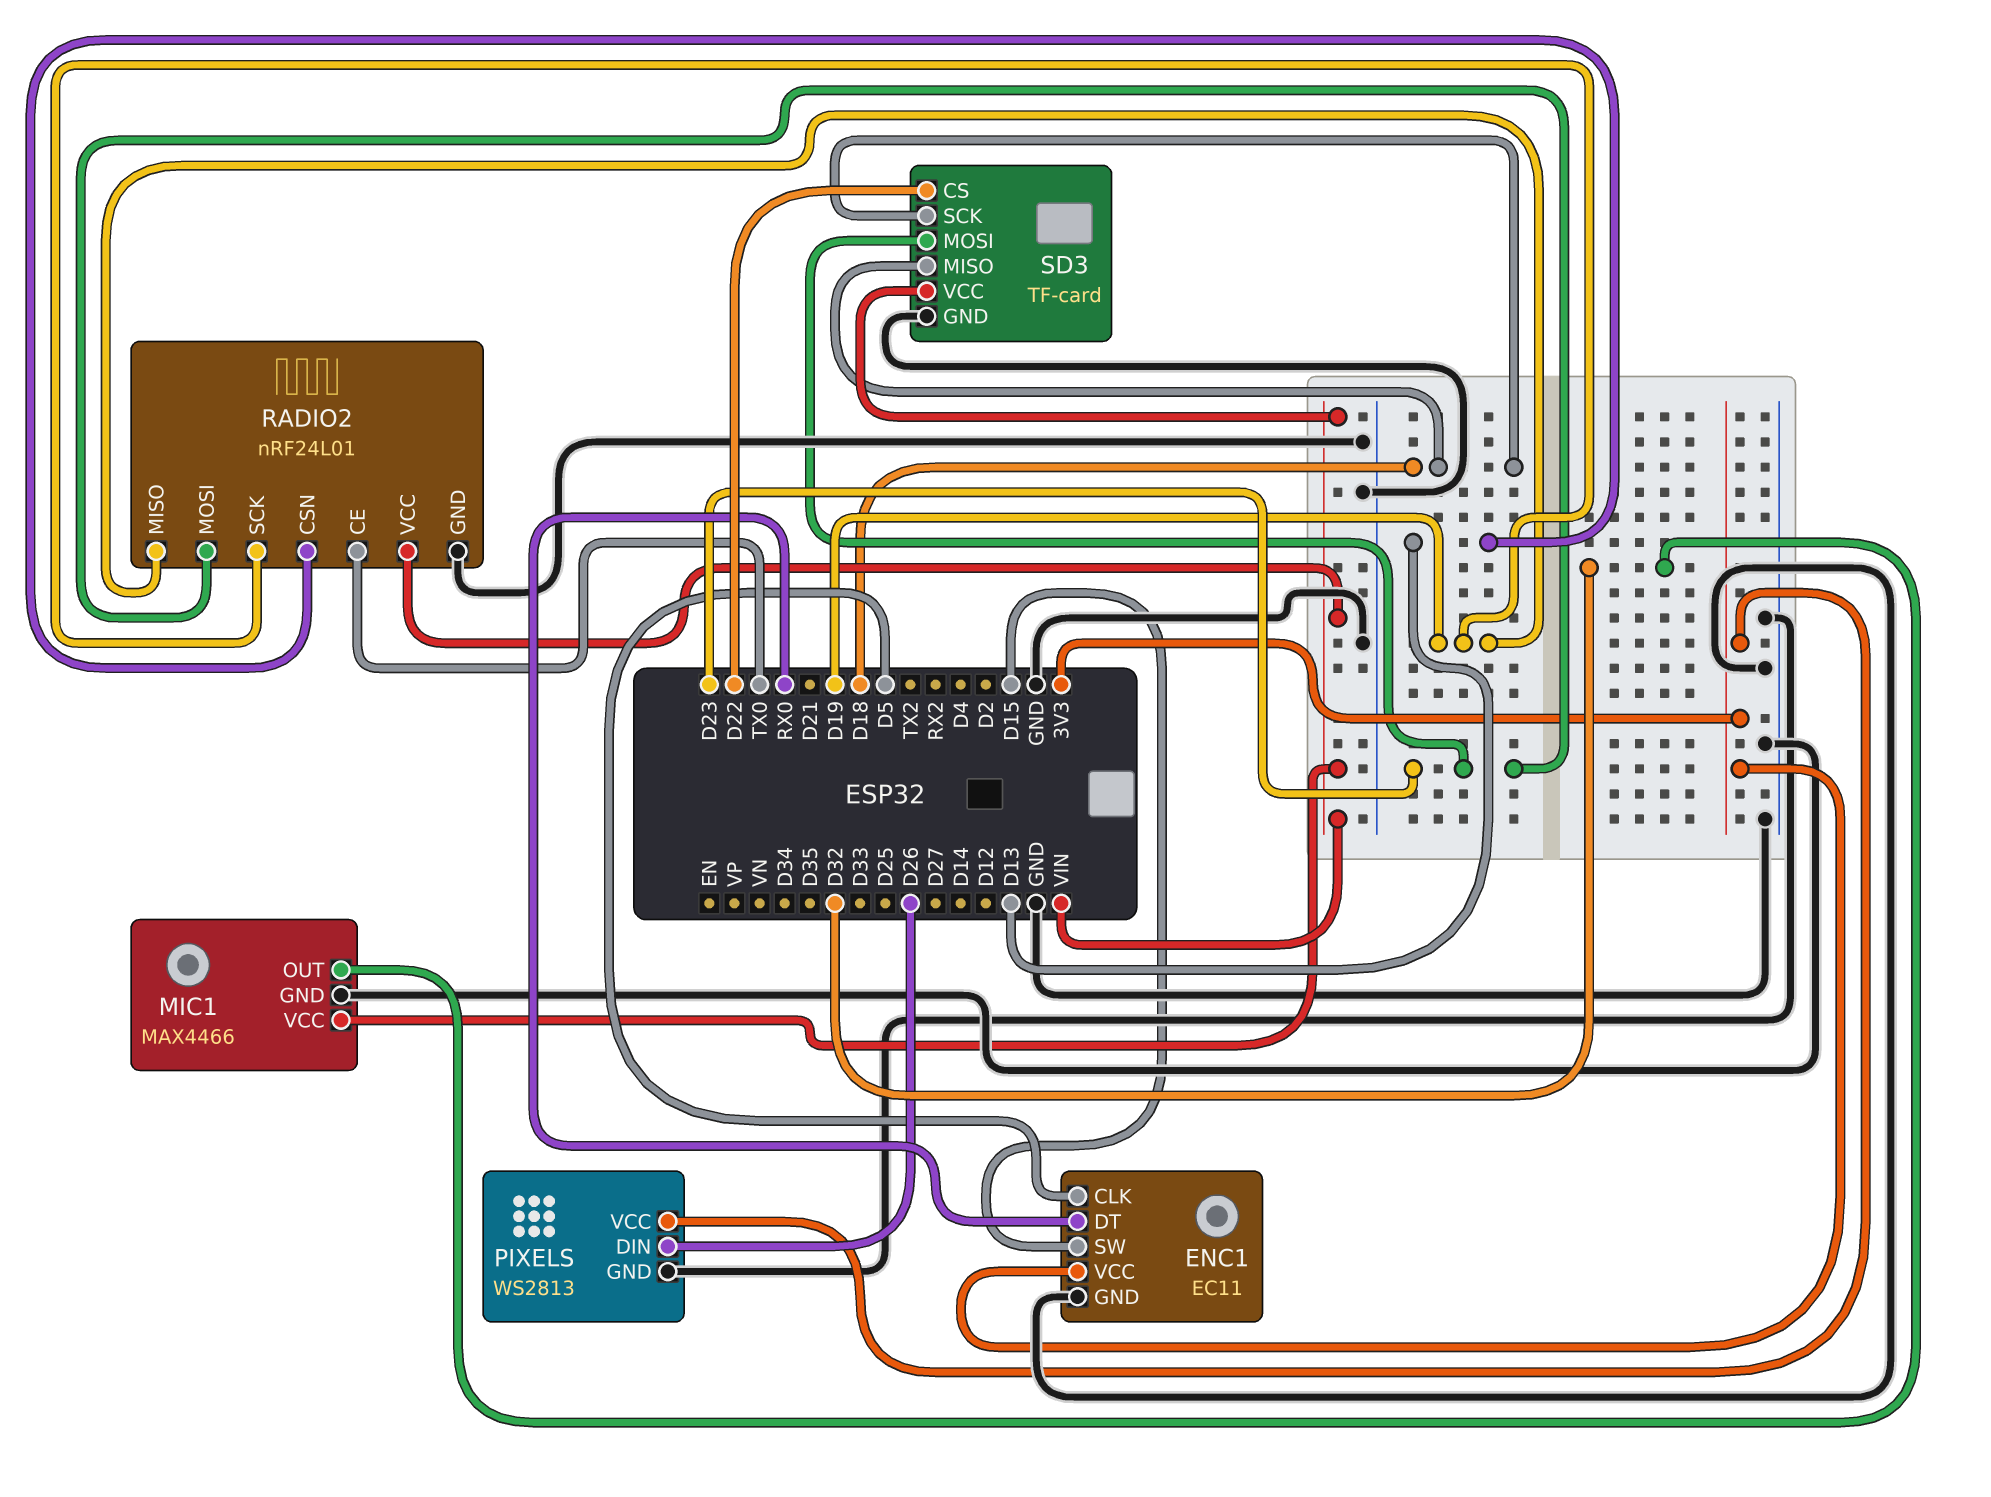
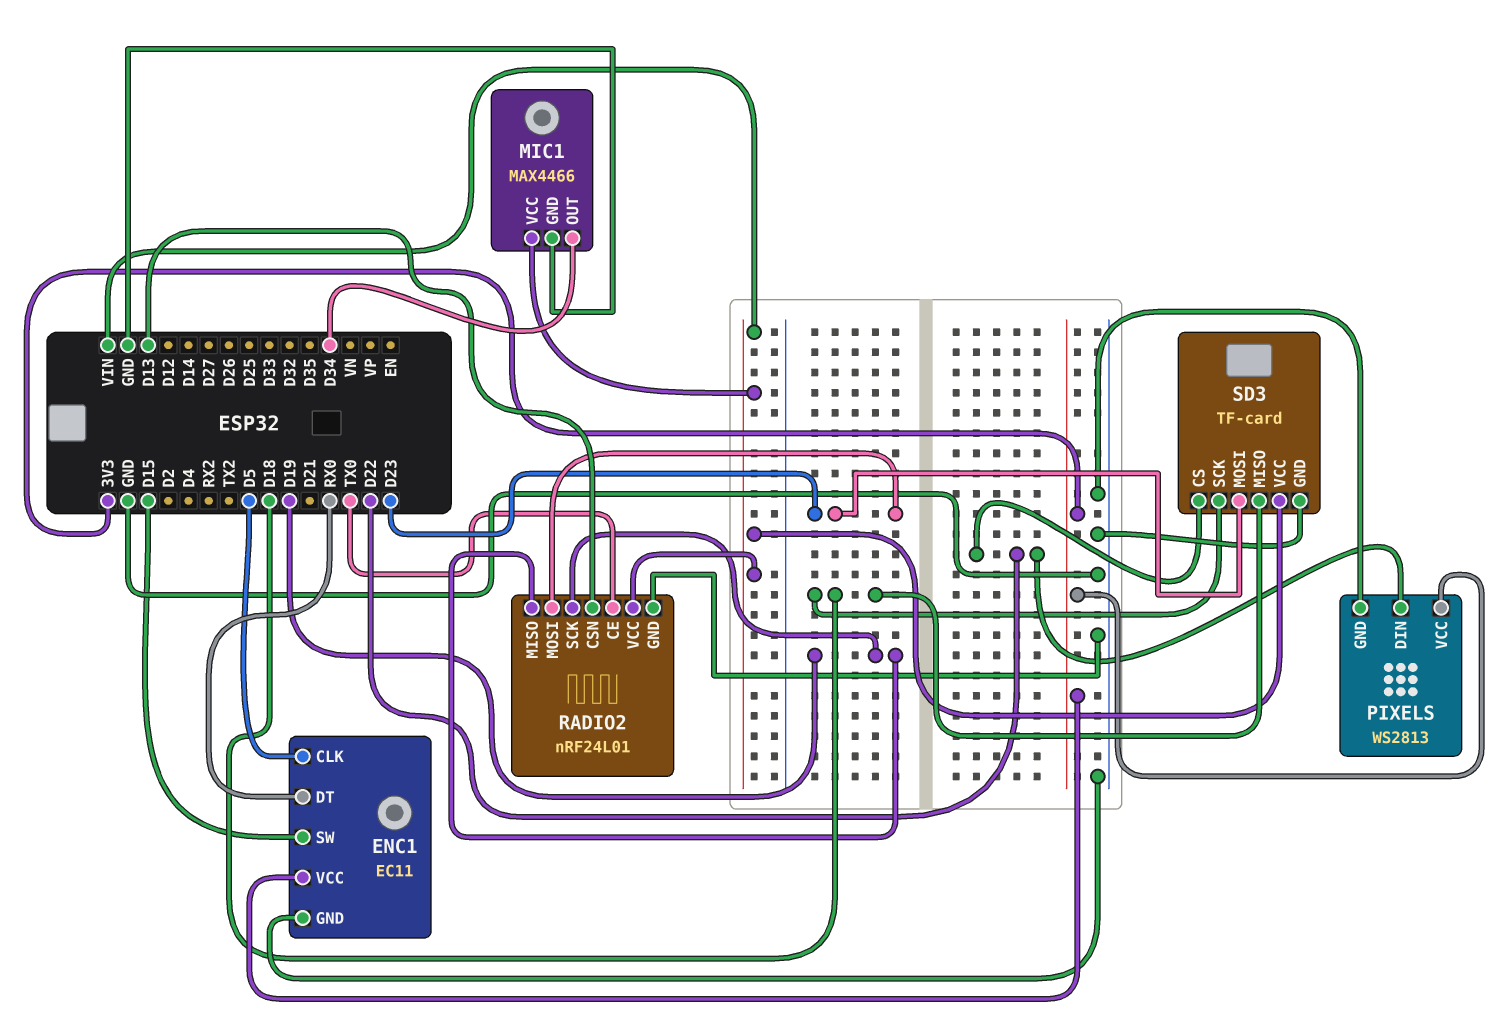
MIC1 pin OUT: D32 -> D34
PIXELS pin DIN: D26 -> D22

